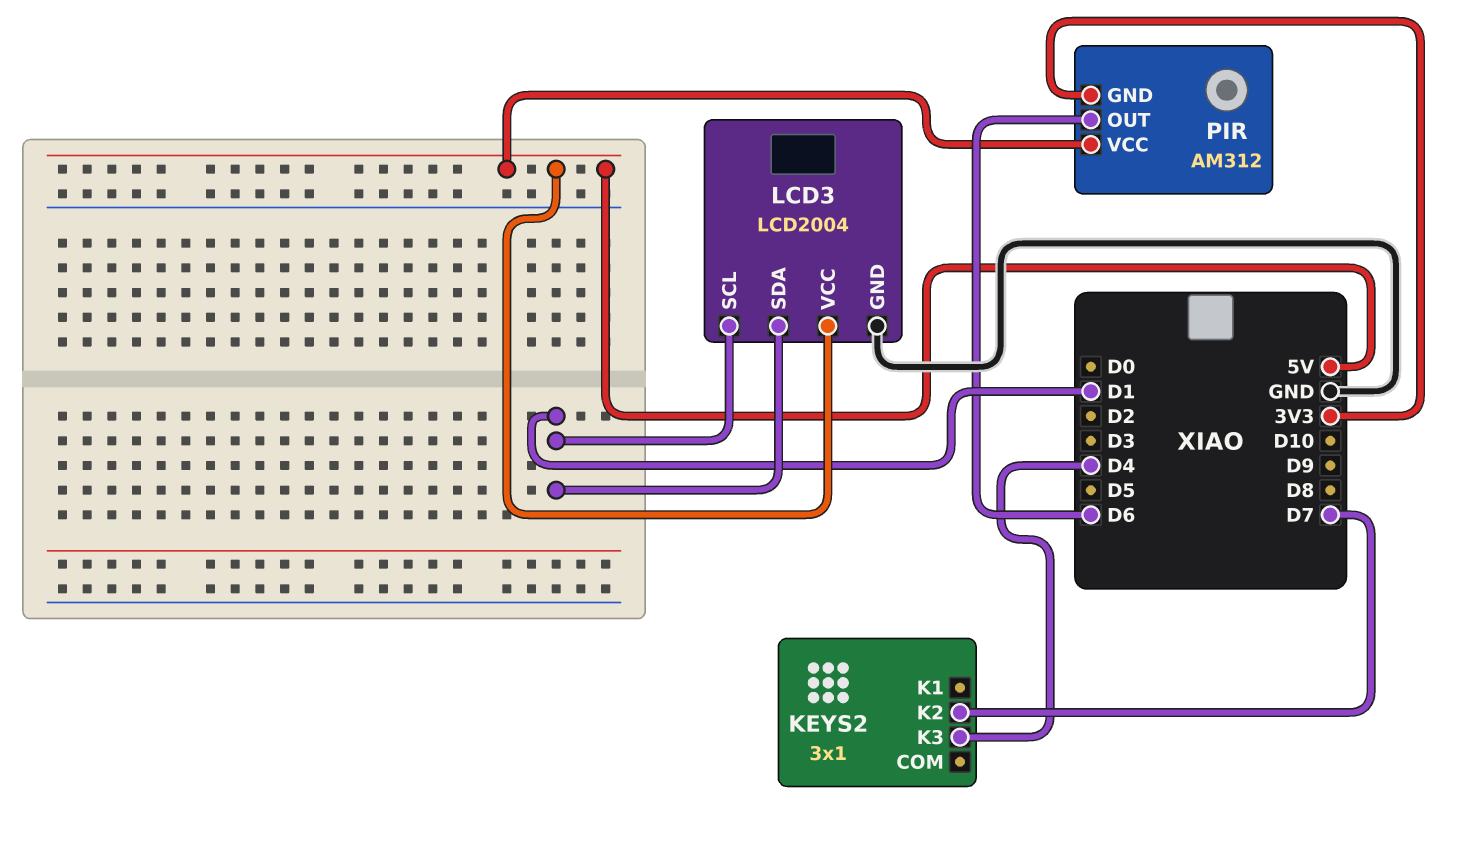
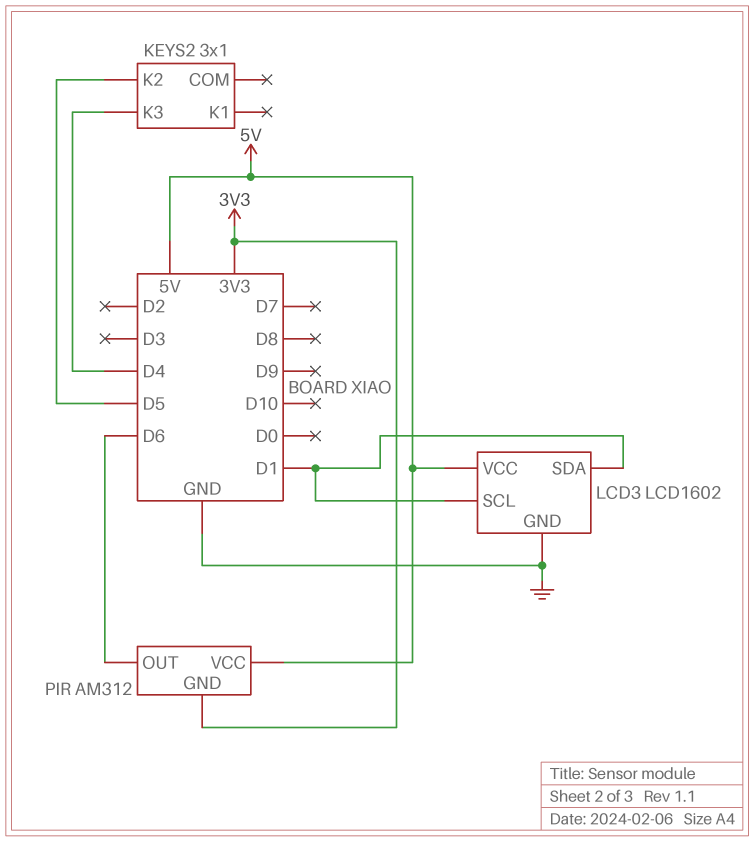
KEYS2 pin K2: D7 -> D5
LCD3: LCD2004 -> LCD1602

